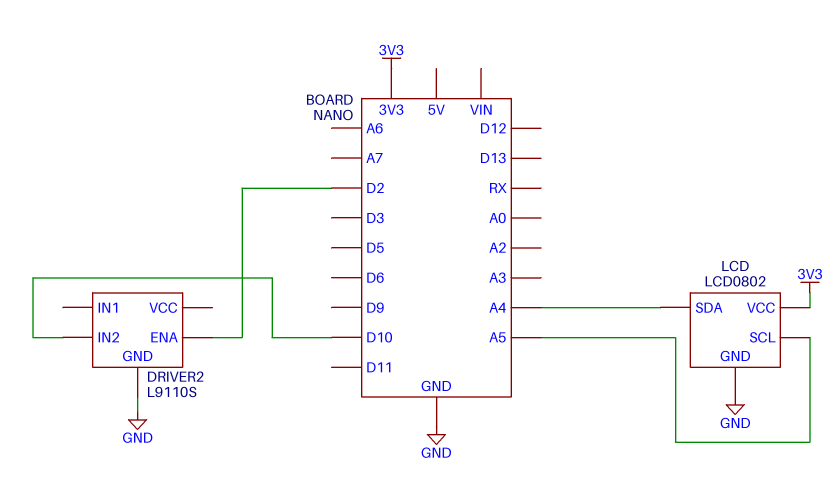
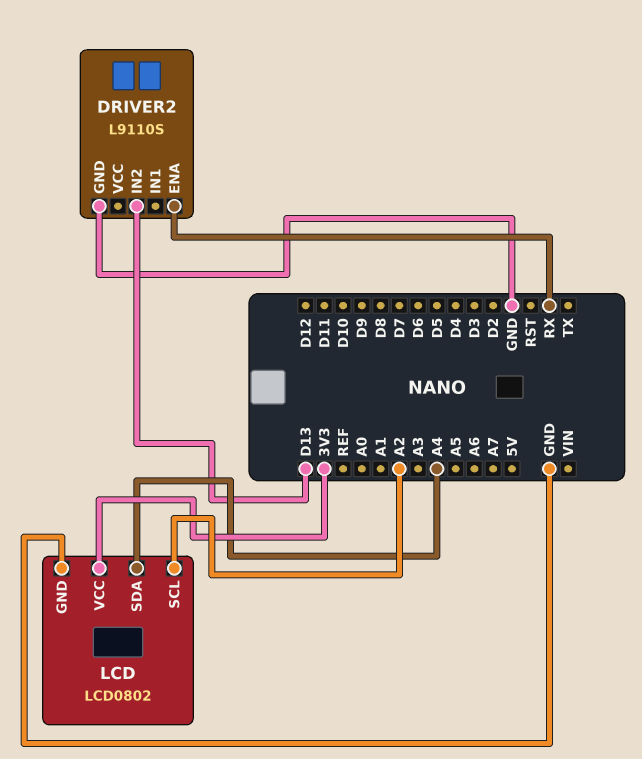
DRIVER2 pin ENA: D2 -> RX
DRIVER2 pin IN2: D10 -> D13
LCD pin SCL: A5 -> A2

